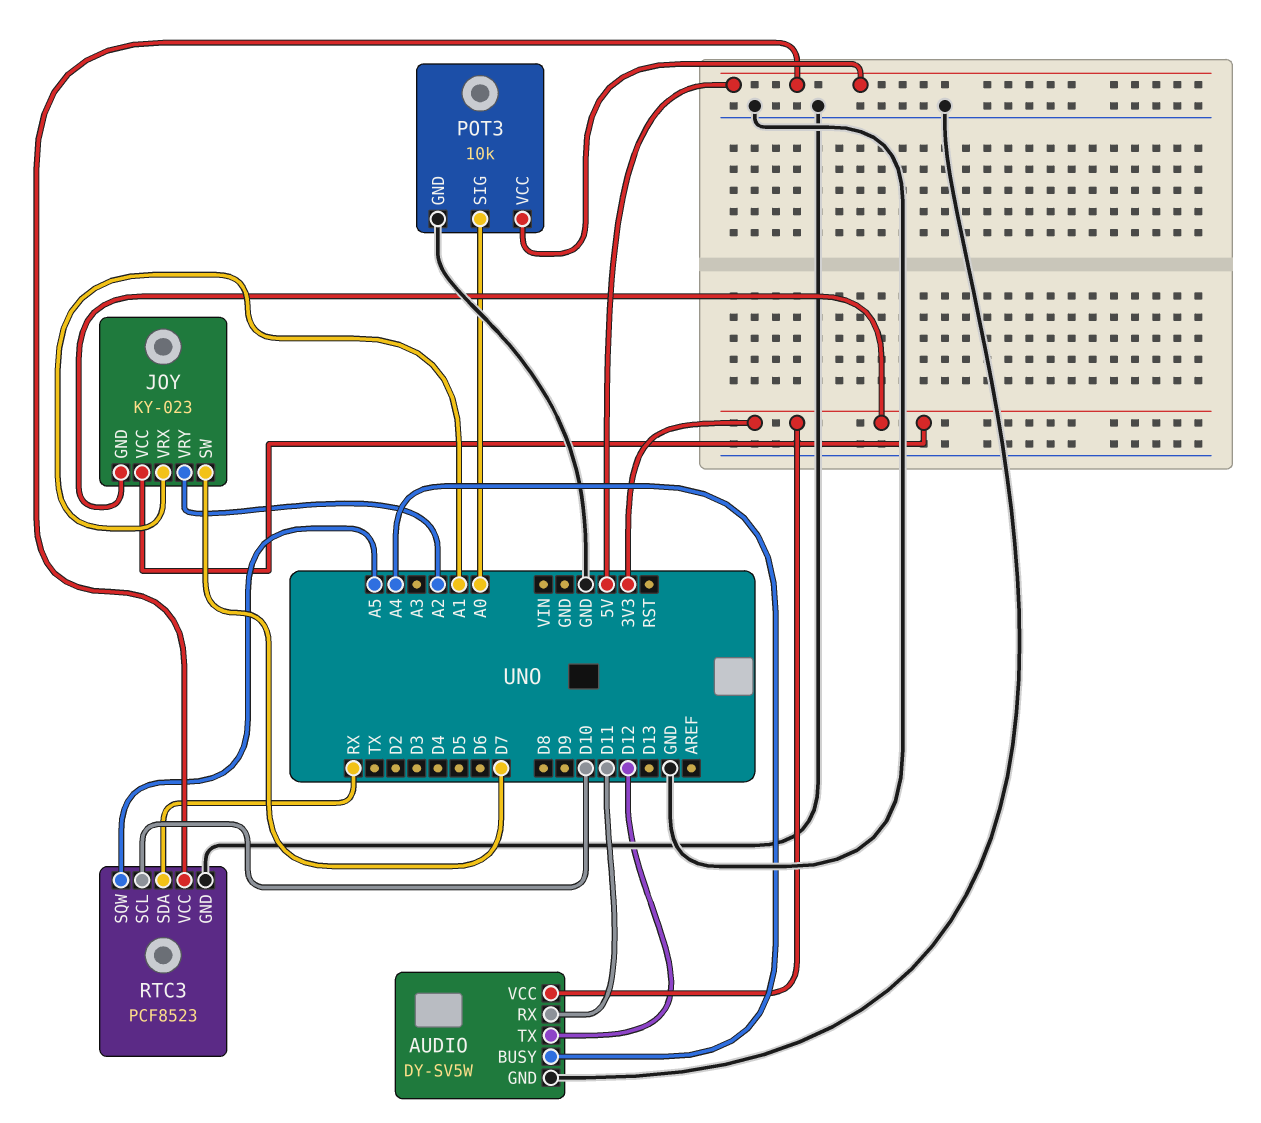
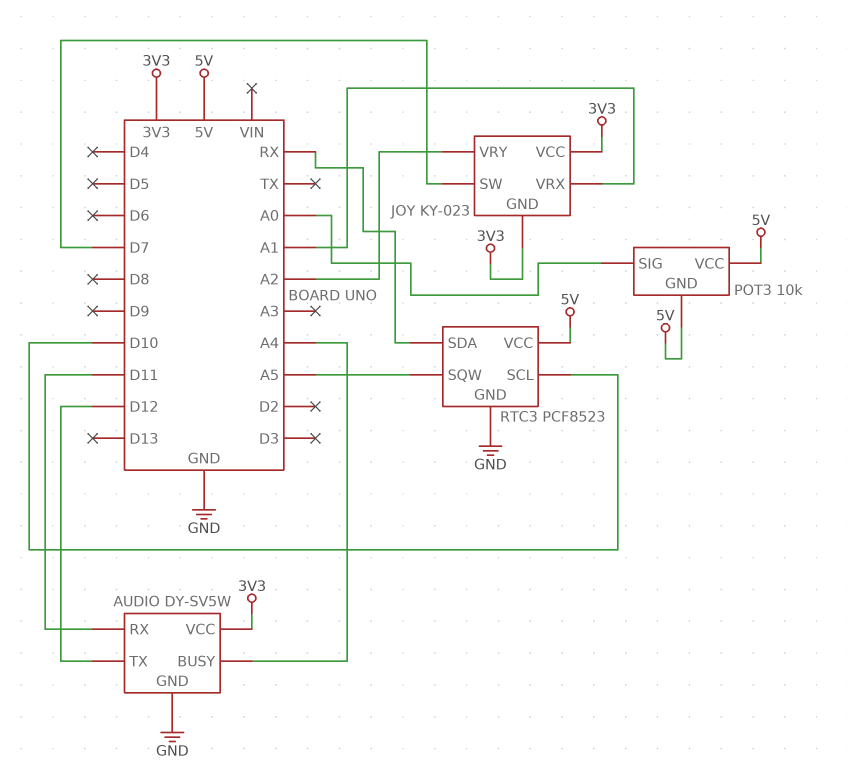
POT3 pin GND: GND -> 5V

